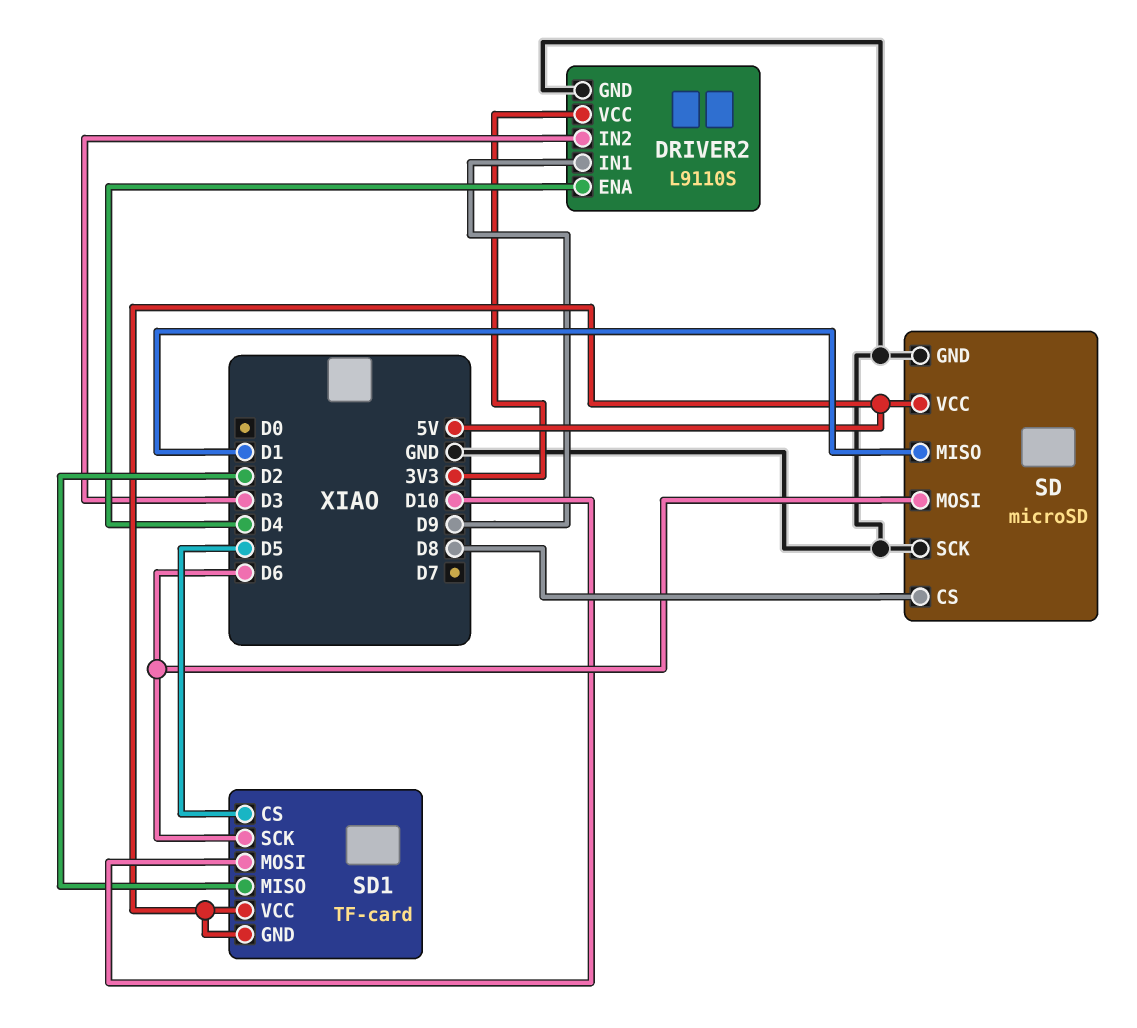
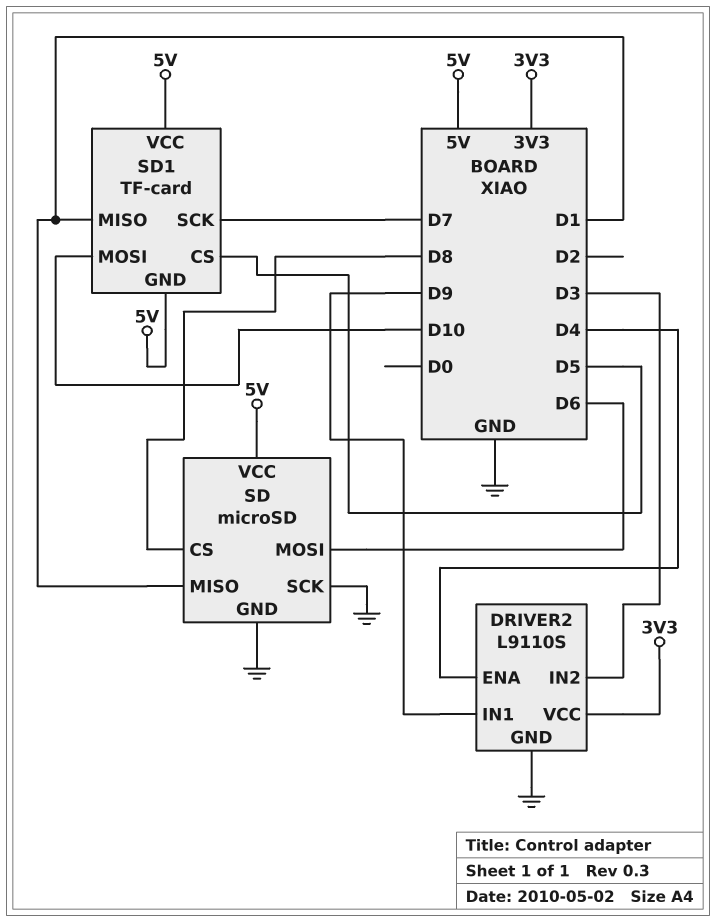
SD1 pin MISO: D2 -> D1
SD1 pin SCK: D6 -> D7

